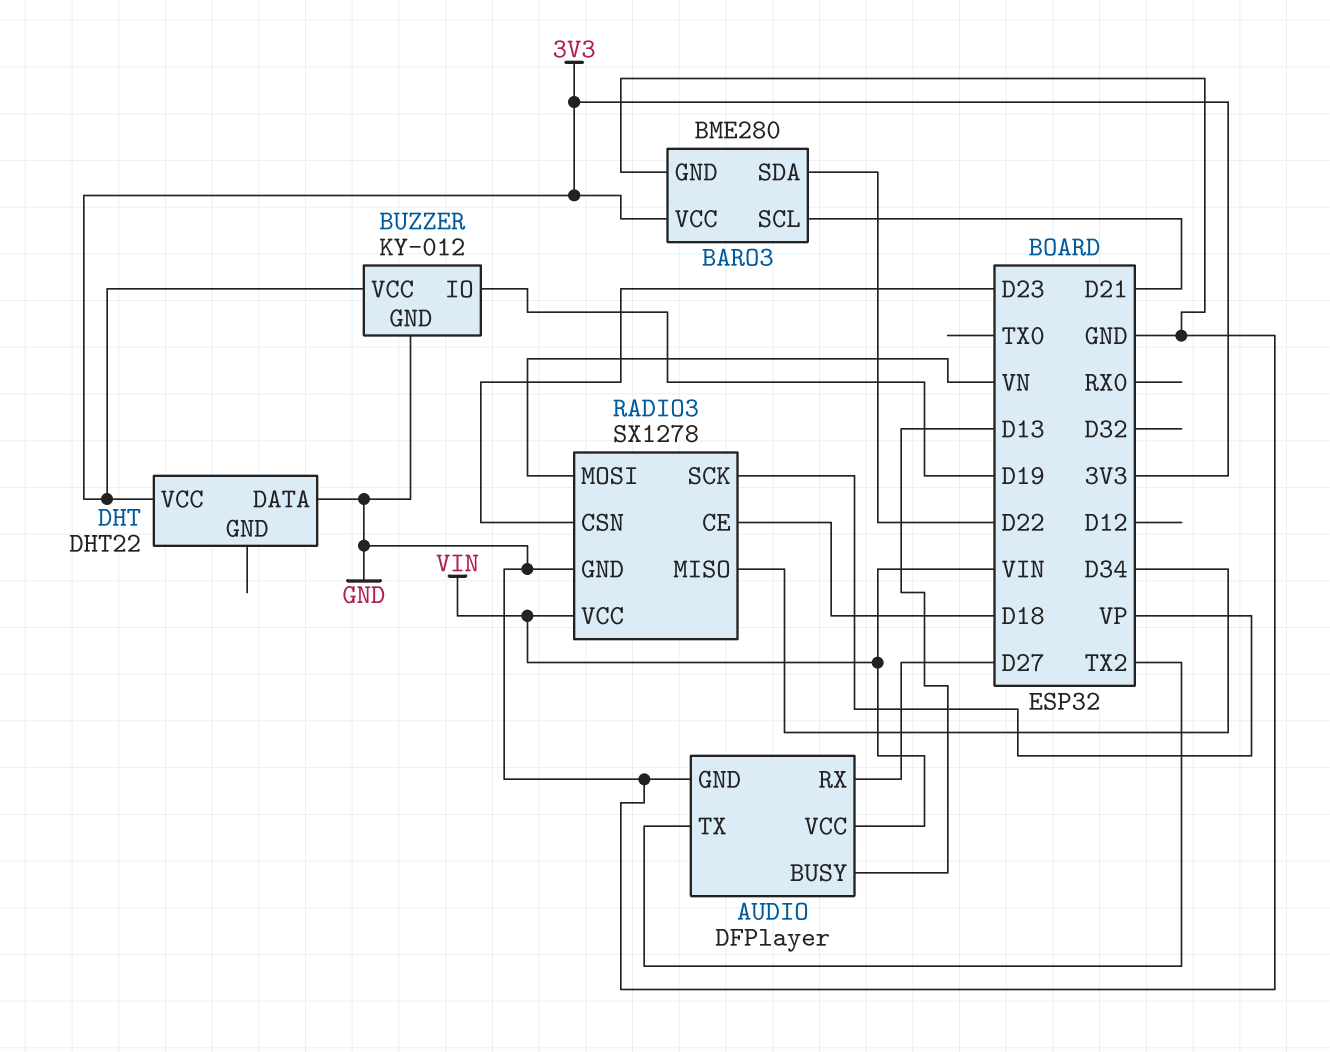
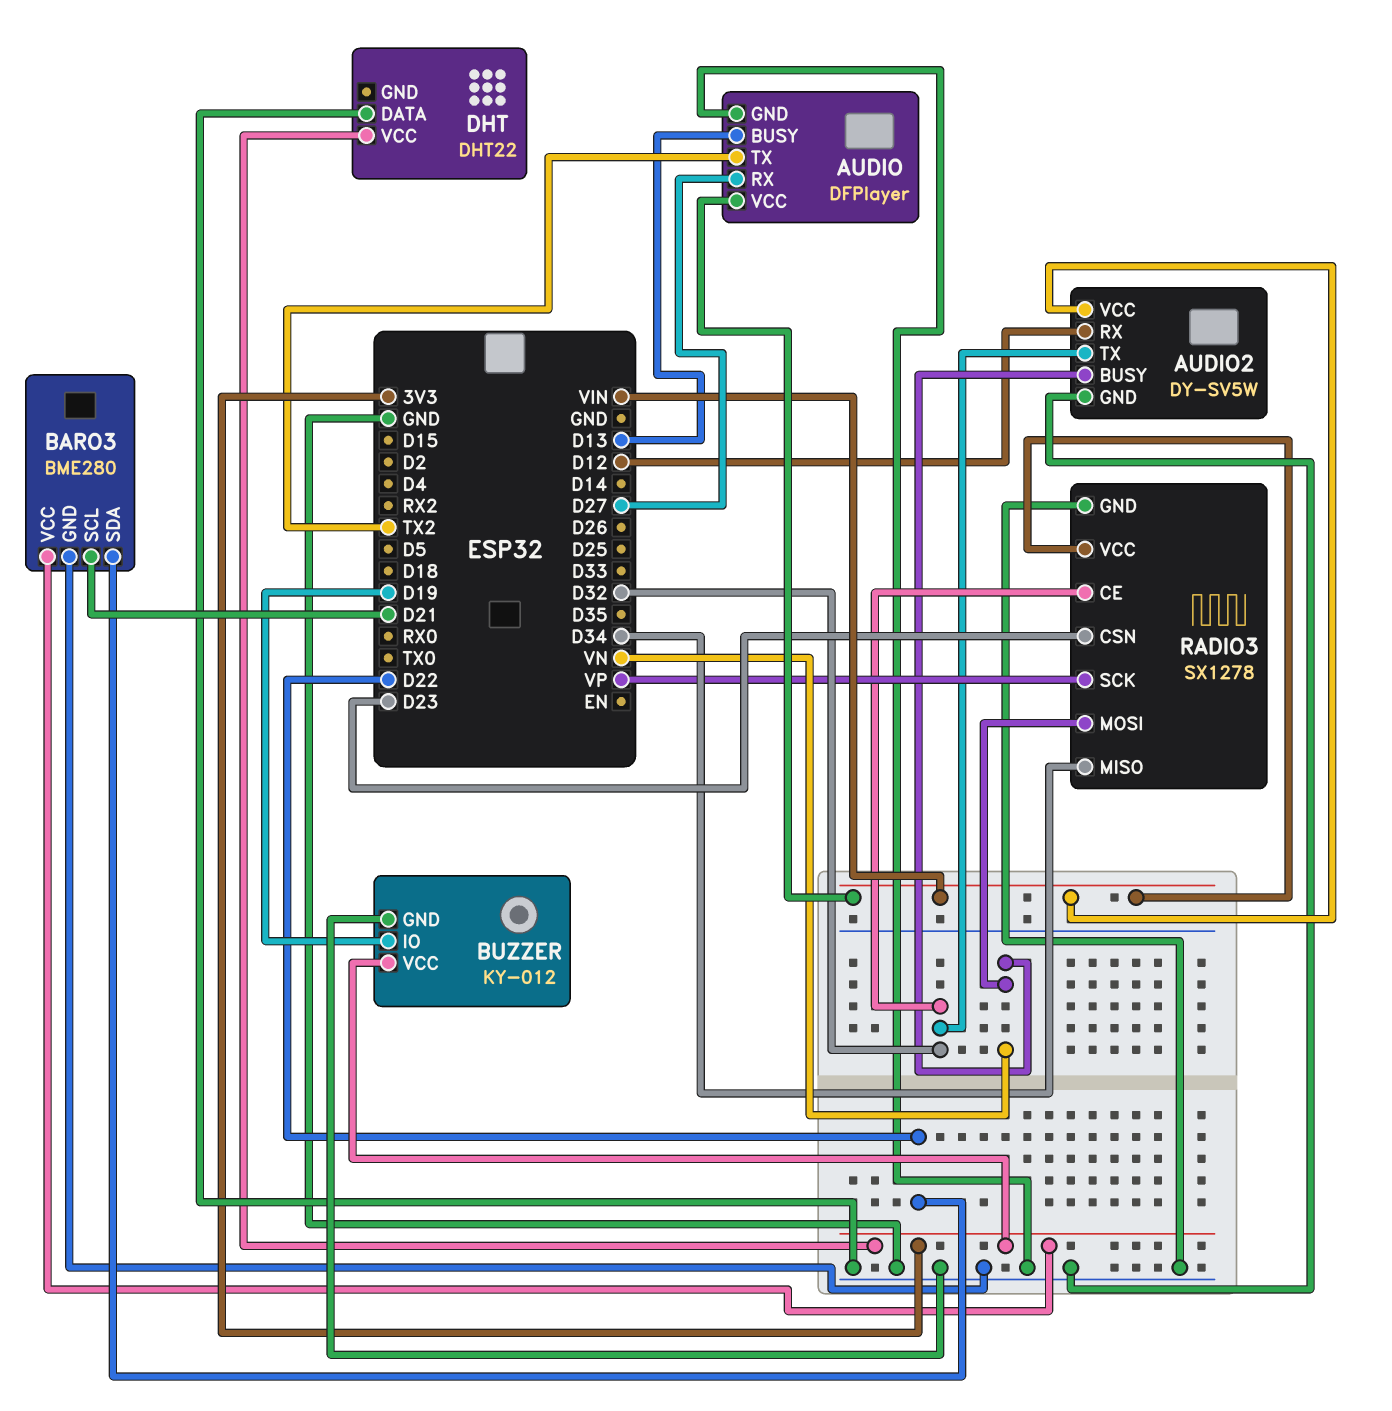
AUDIO2: none -> DY-SV5W
AUDIO2 pin BUSY: none -> VN
AUDIO2 pin GND: none -> GND
AUDIO2 pin RX: none -> D12
AUDIO2 pin TX: none -> D32
AUDIO2 pin VCC: none -> VIN
RADIO3 pin CE: D18 -> D32

